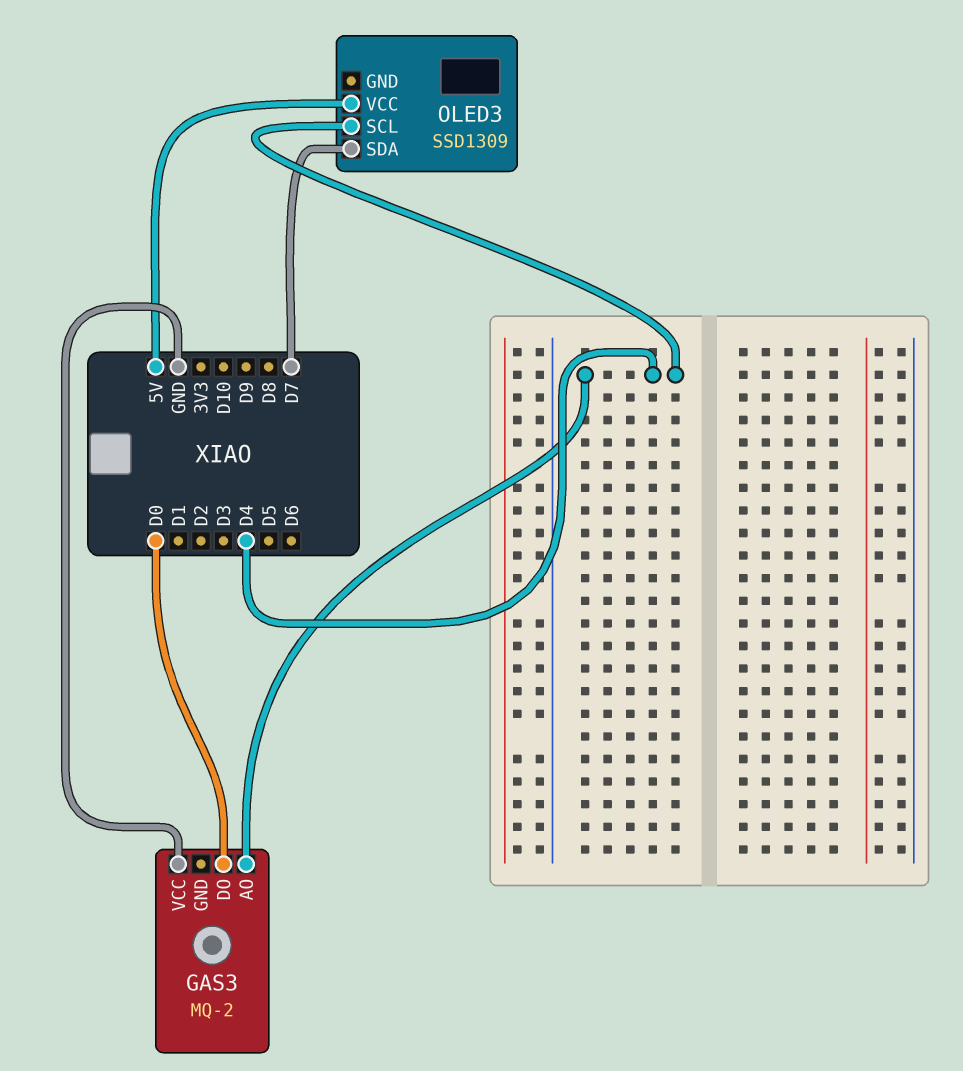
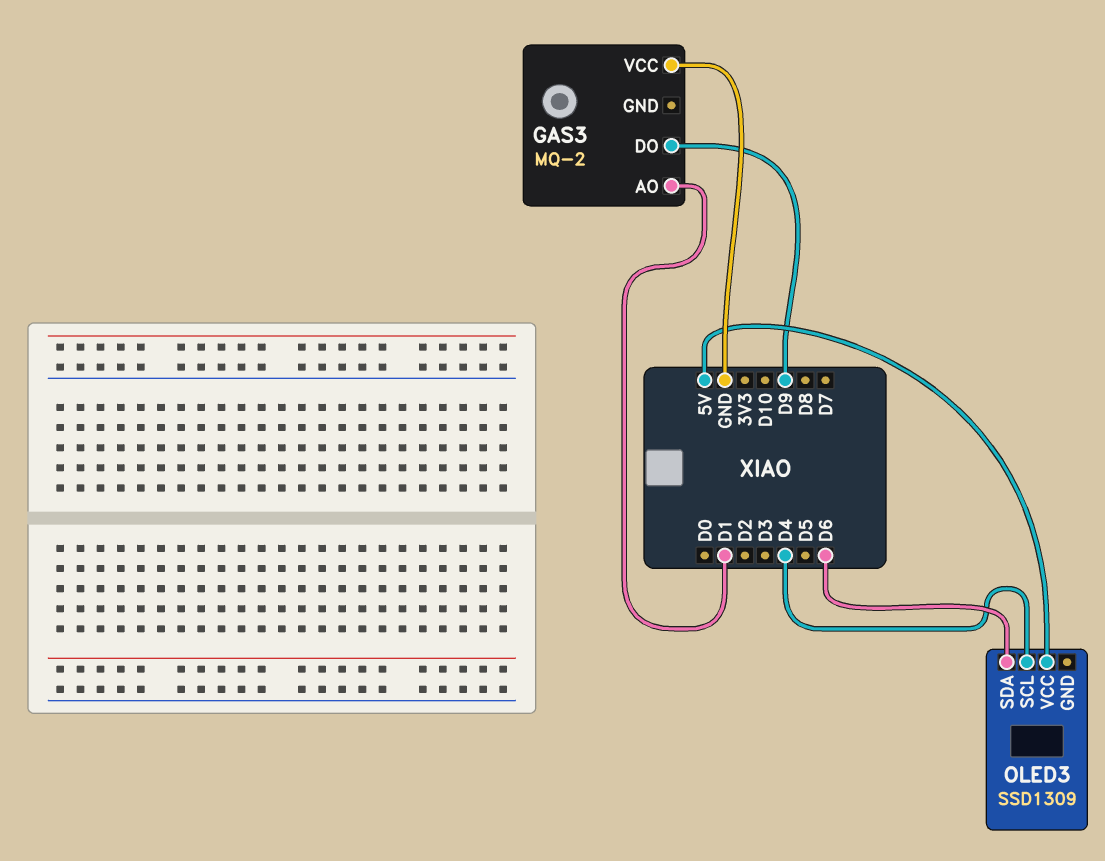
GAS3 pin AO: D4 -> D1
GAS3 pin DO: D0 -> D9
OLED3 pin SDA: D7 -> D6

